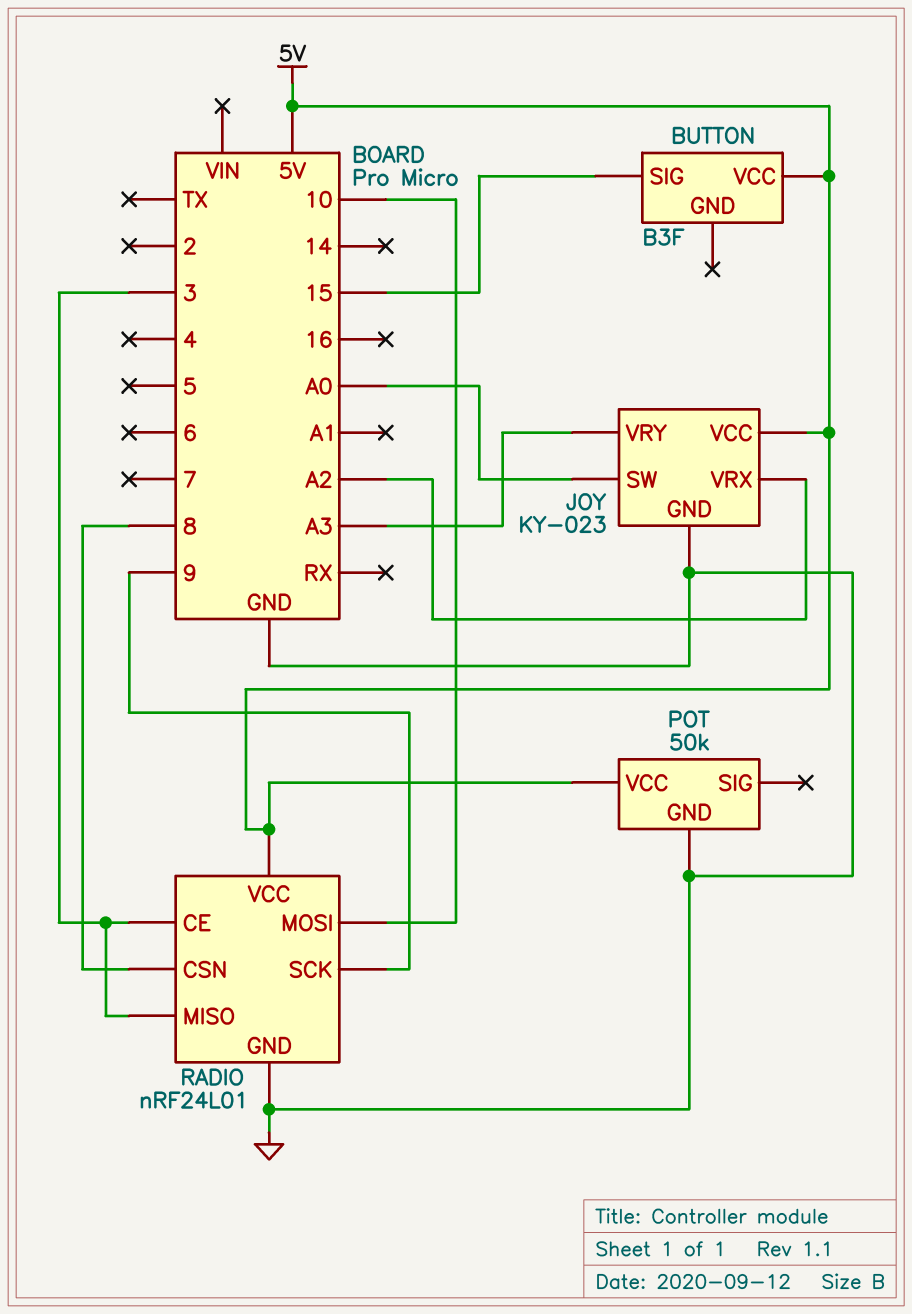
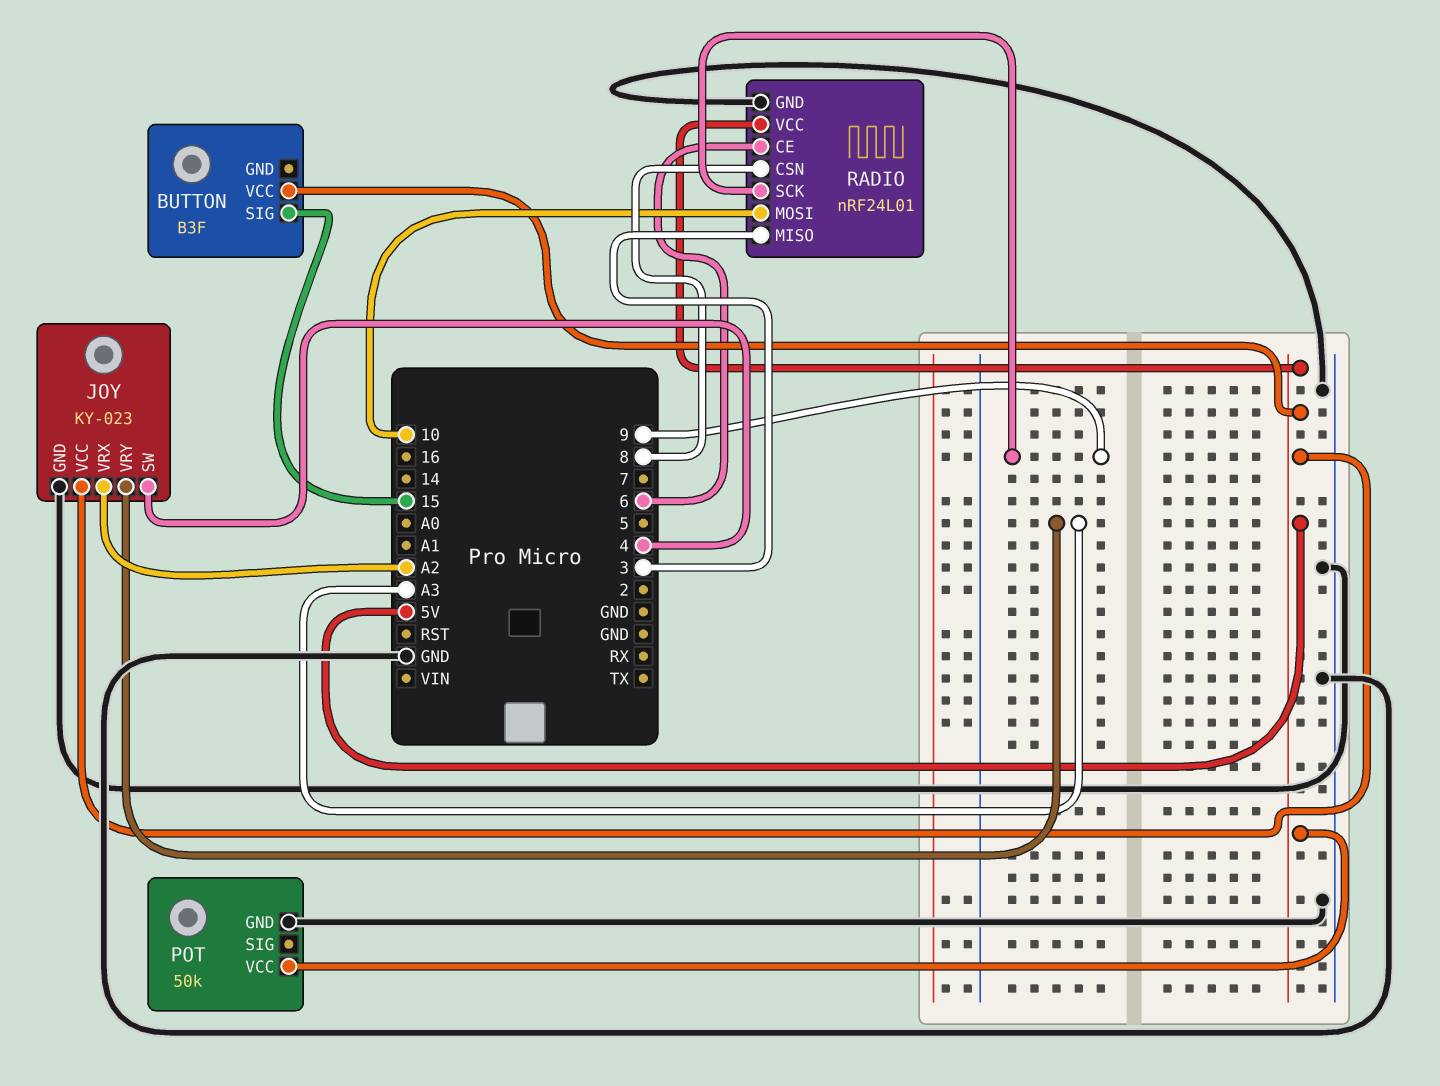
JOY pin SW: A0 -> 4
RADIO pin CE: 3 -> 6

